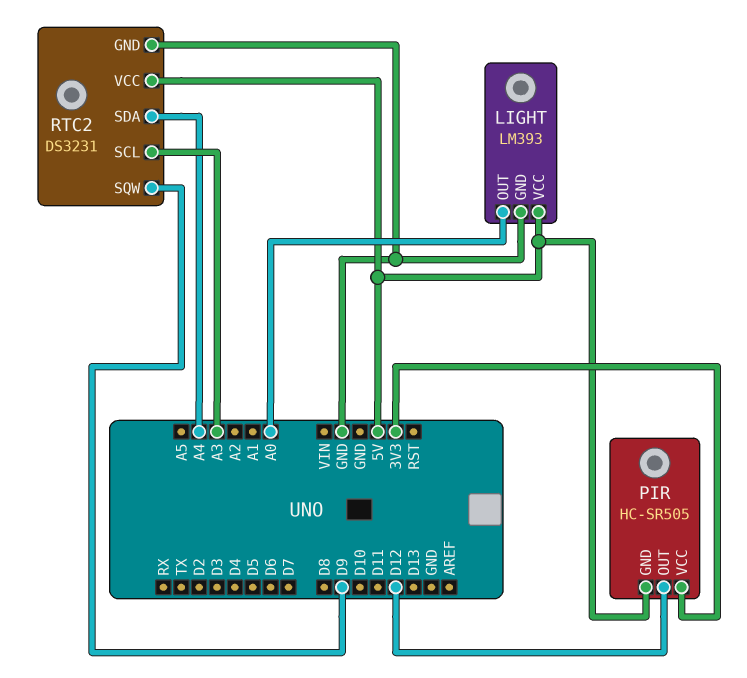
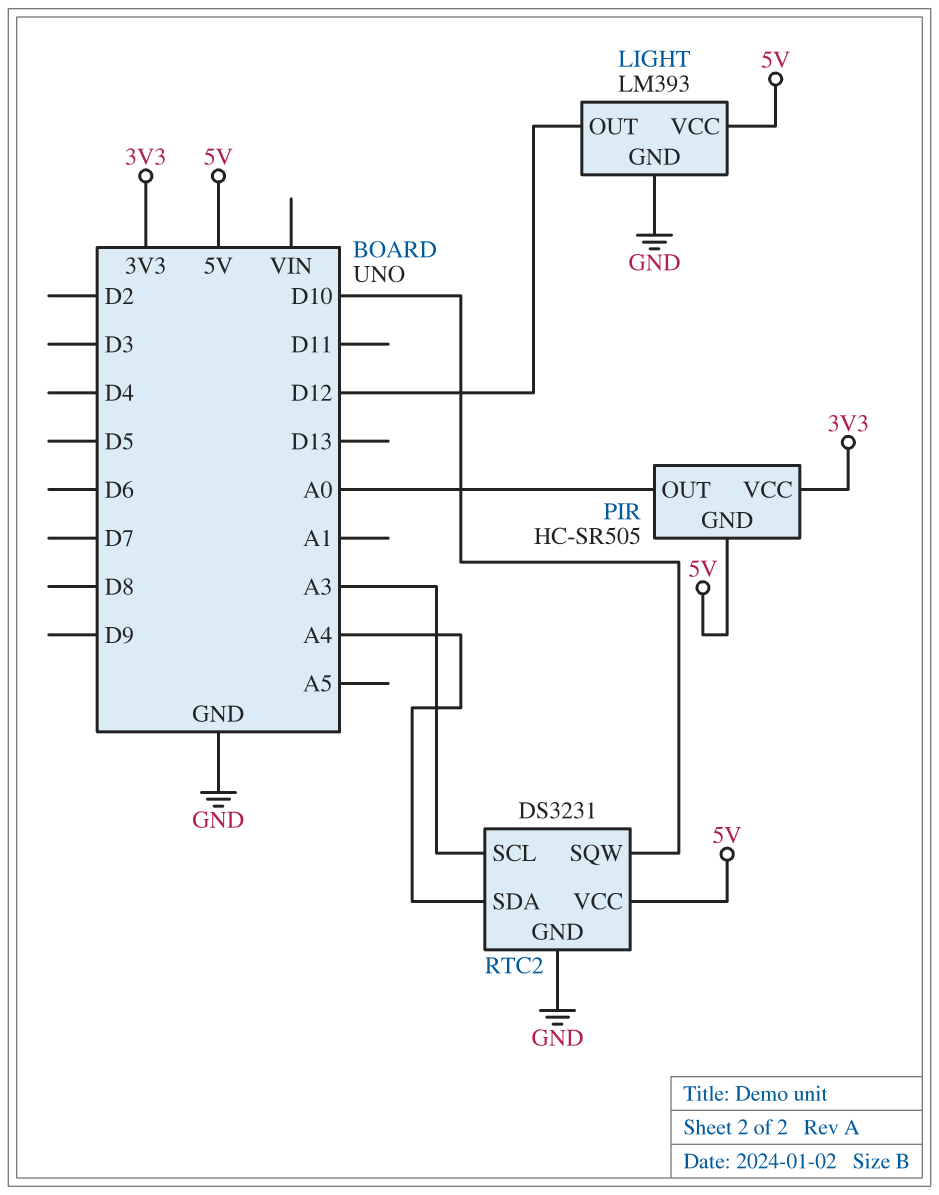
LIGHT pin OUT: A0 -> D12
PIR pin OUT: D12 -> A0
RTC2 pin SQW: D9 -> D10

